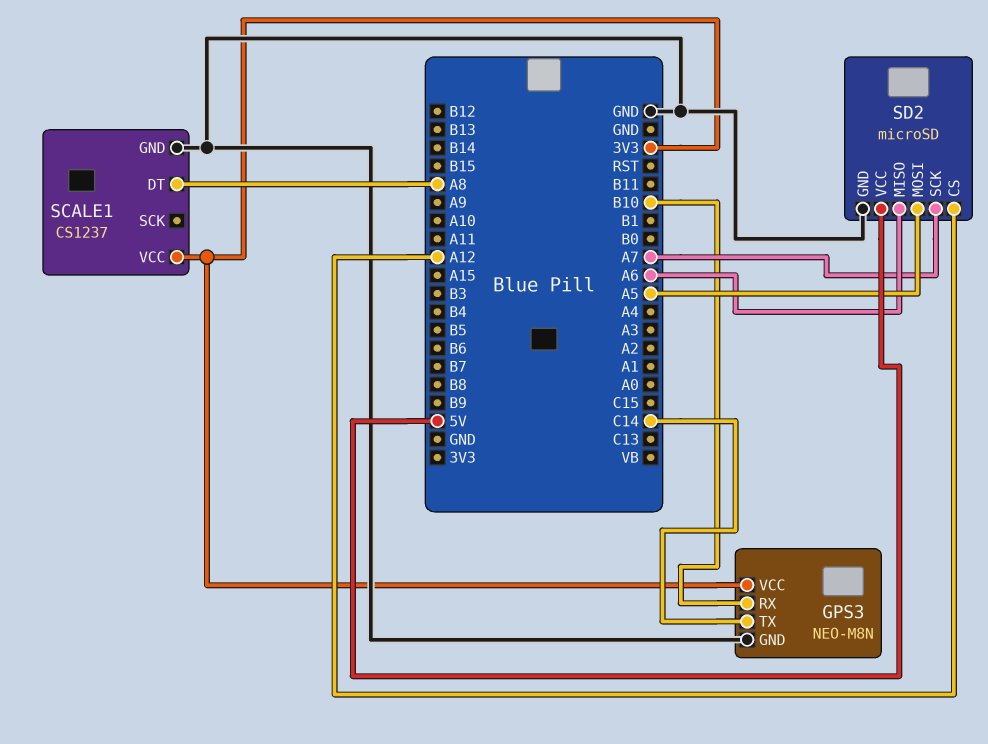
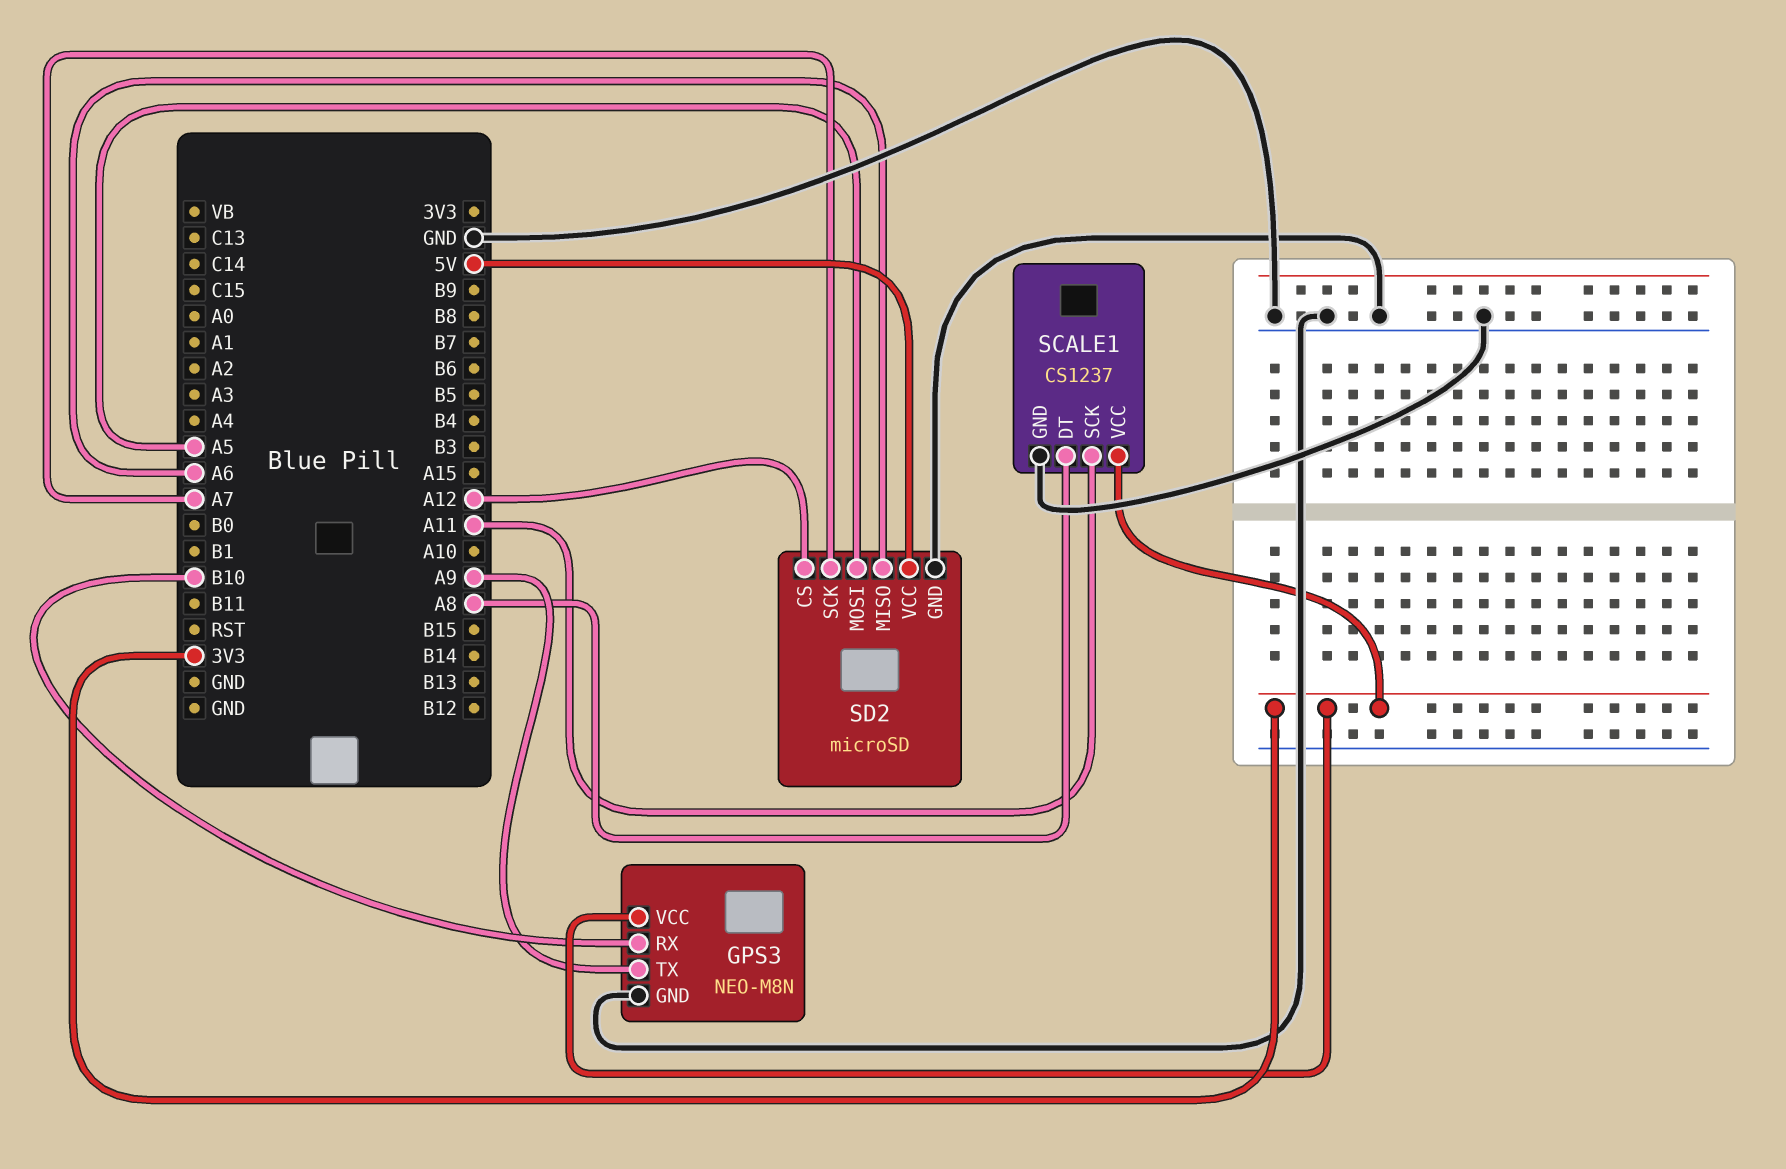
GPS3 pin TX: C14 -> A9
SCALE1 pin SCK: none -> A11

